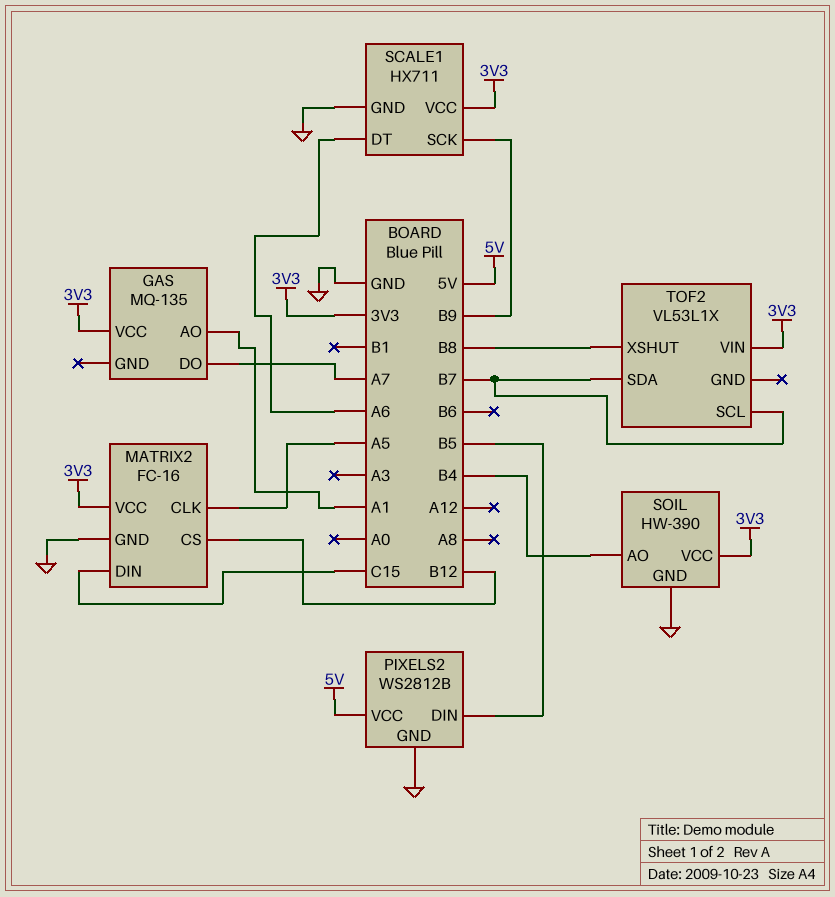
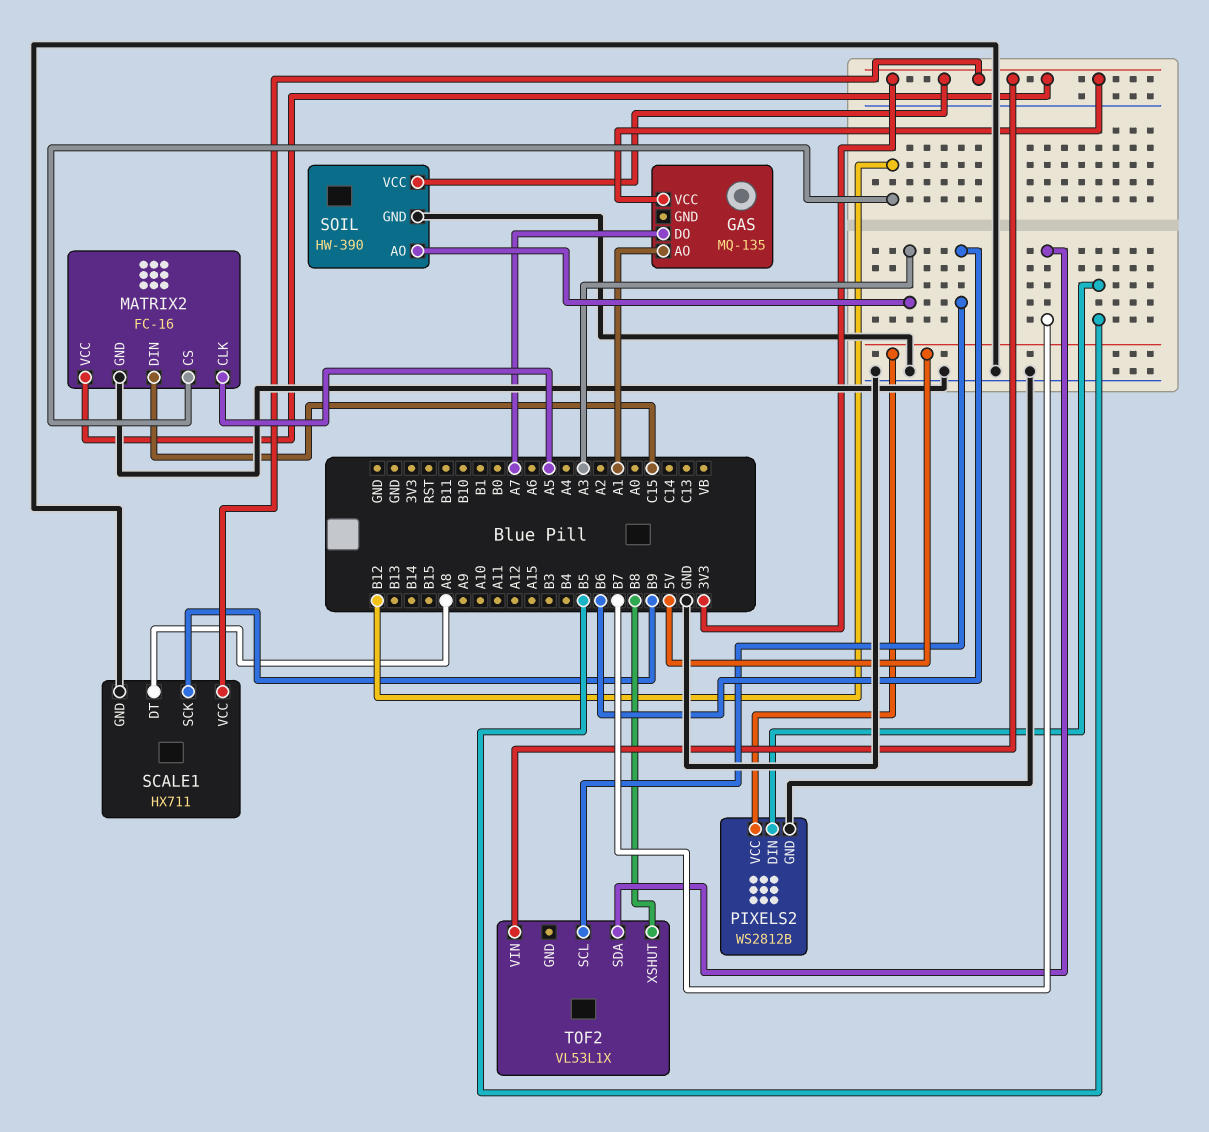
SCALE1 pin DT: A6 -> A8
SOIL pin AO: B4 -> A3
TOF2 pin SCL: B7 -> B6

